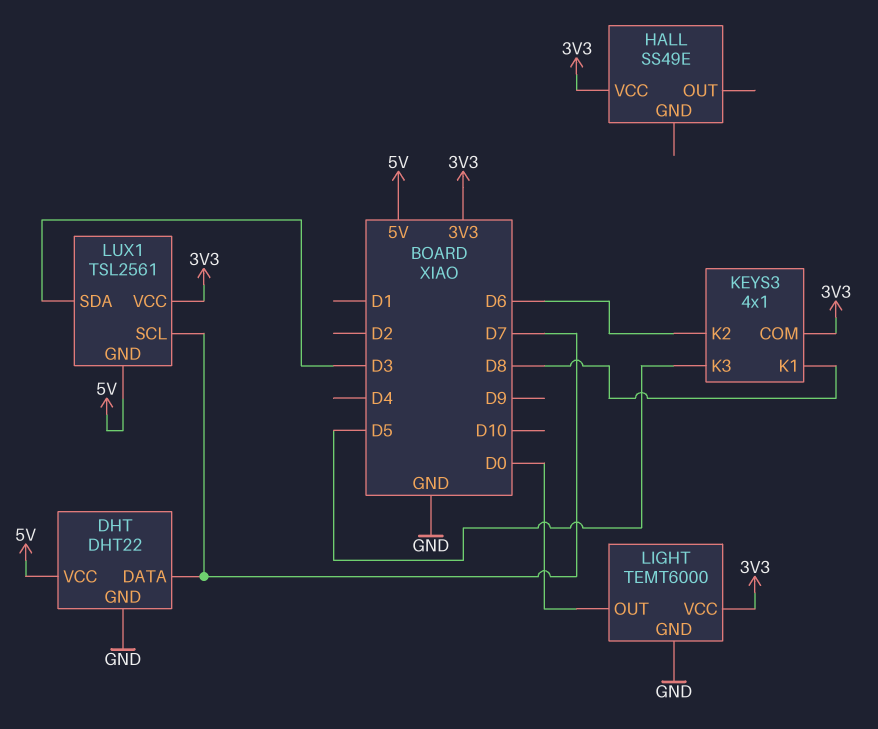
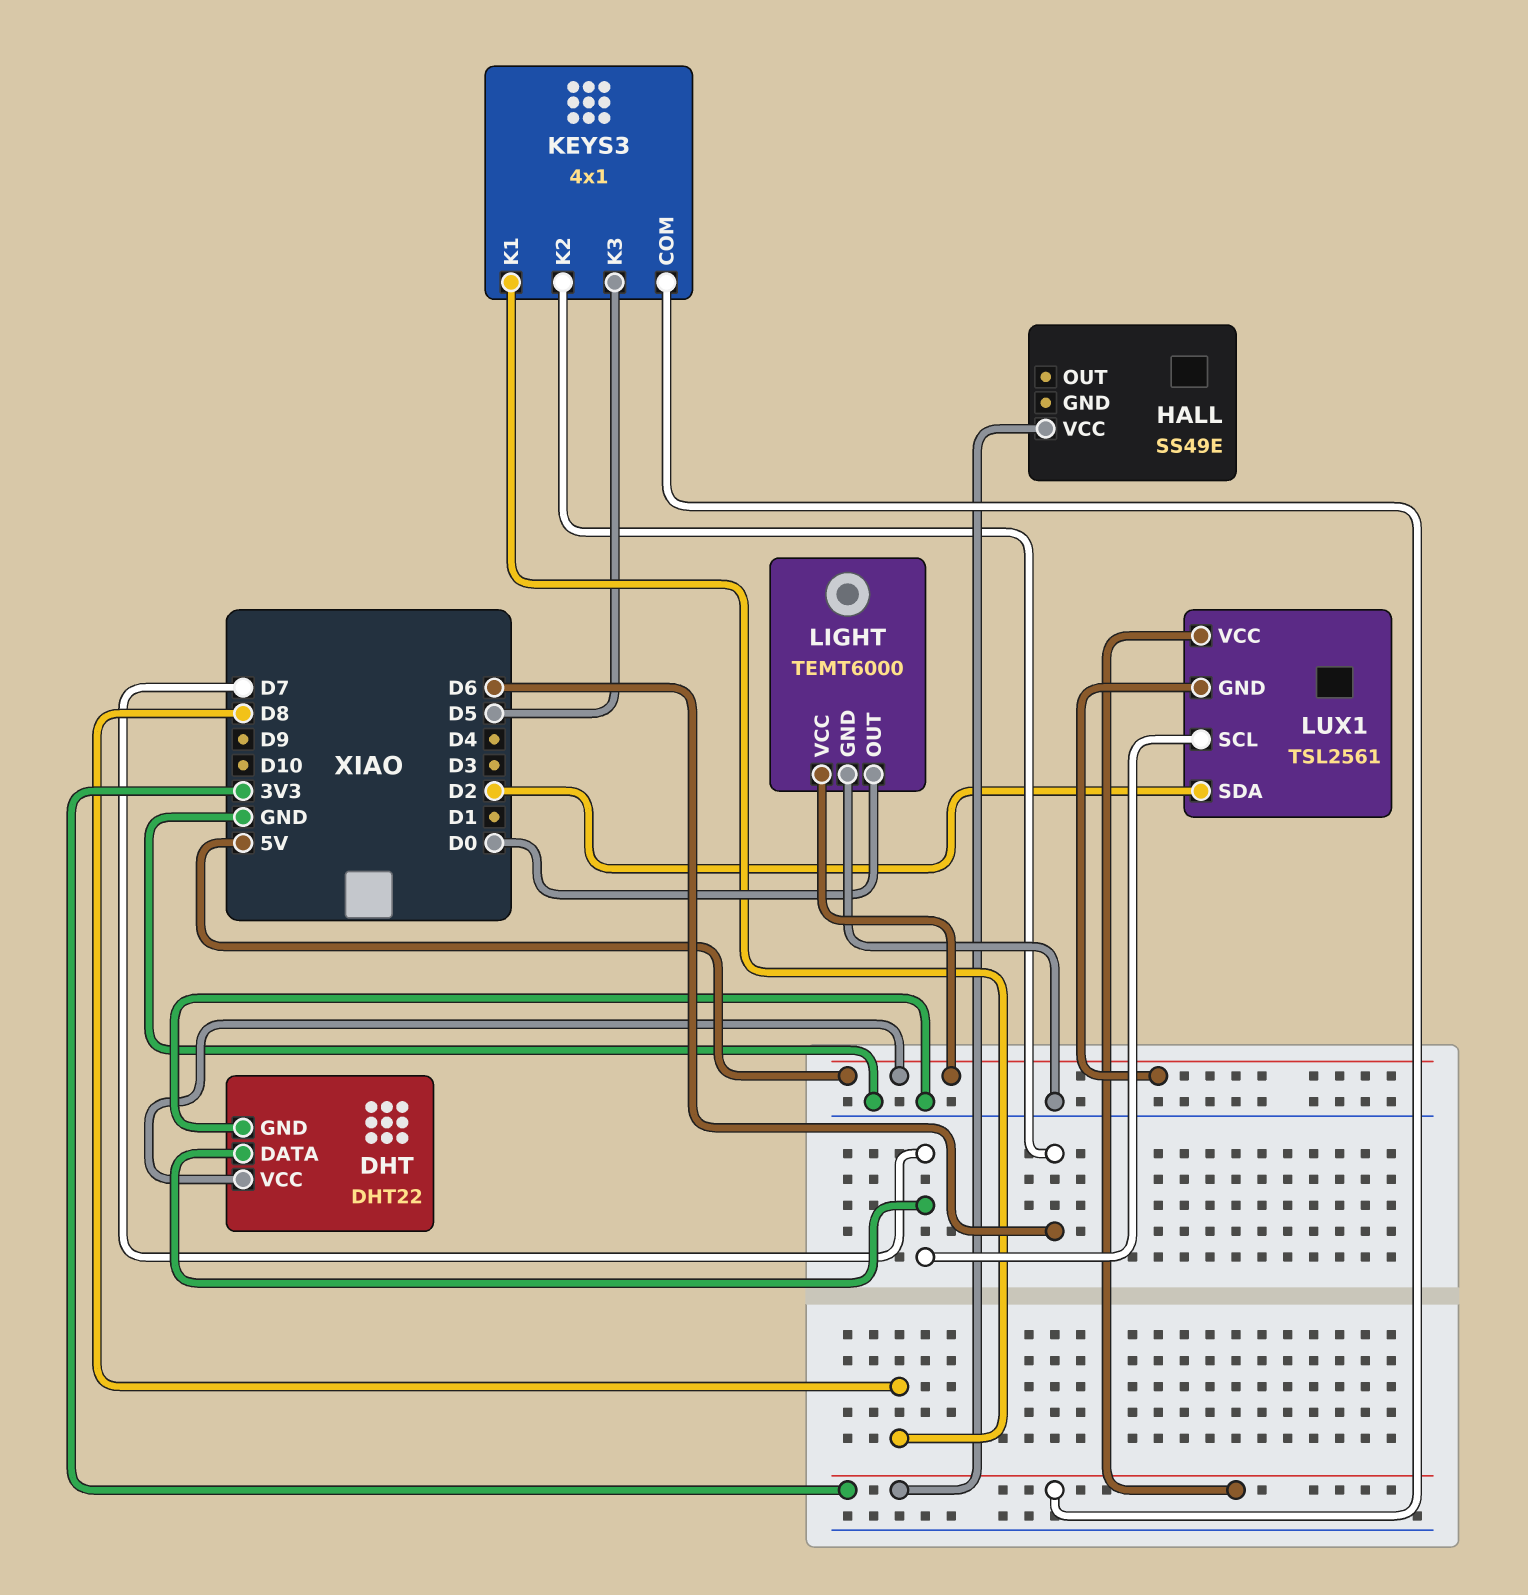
LIGHT pin VCC: 3V3 -> 5V
LUX1 pin SDA: D3 -> D2

